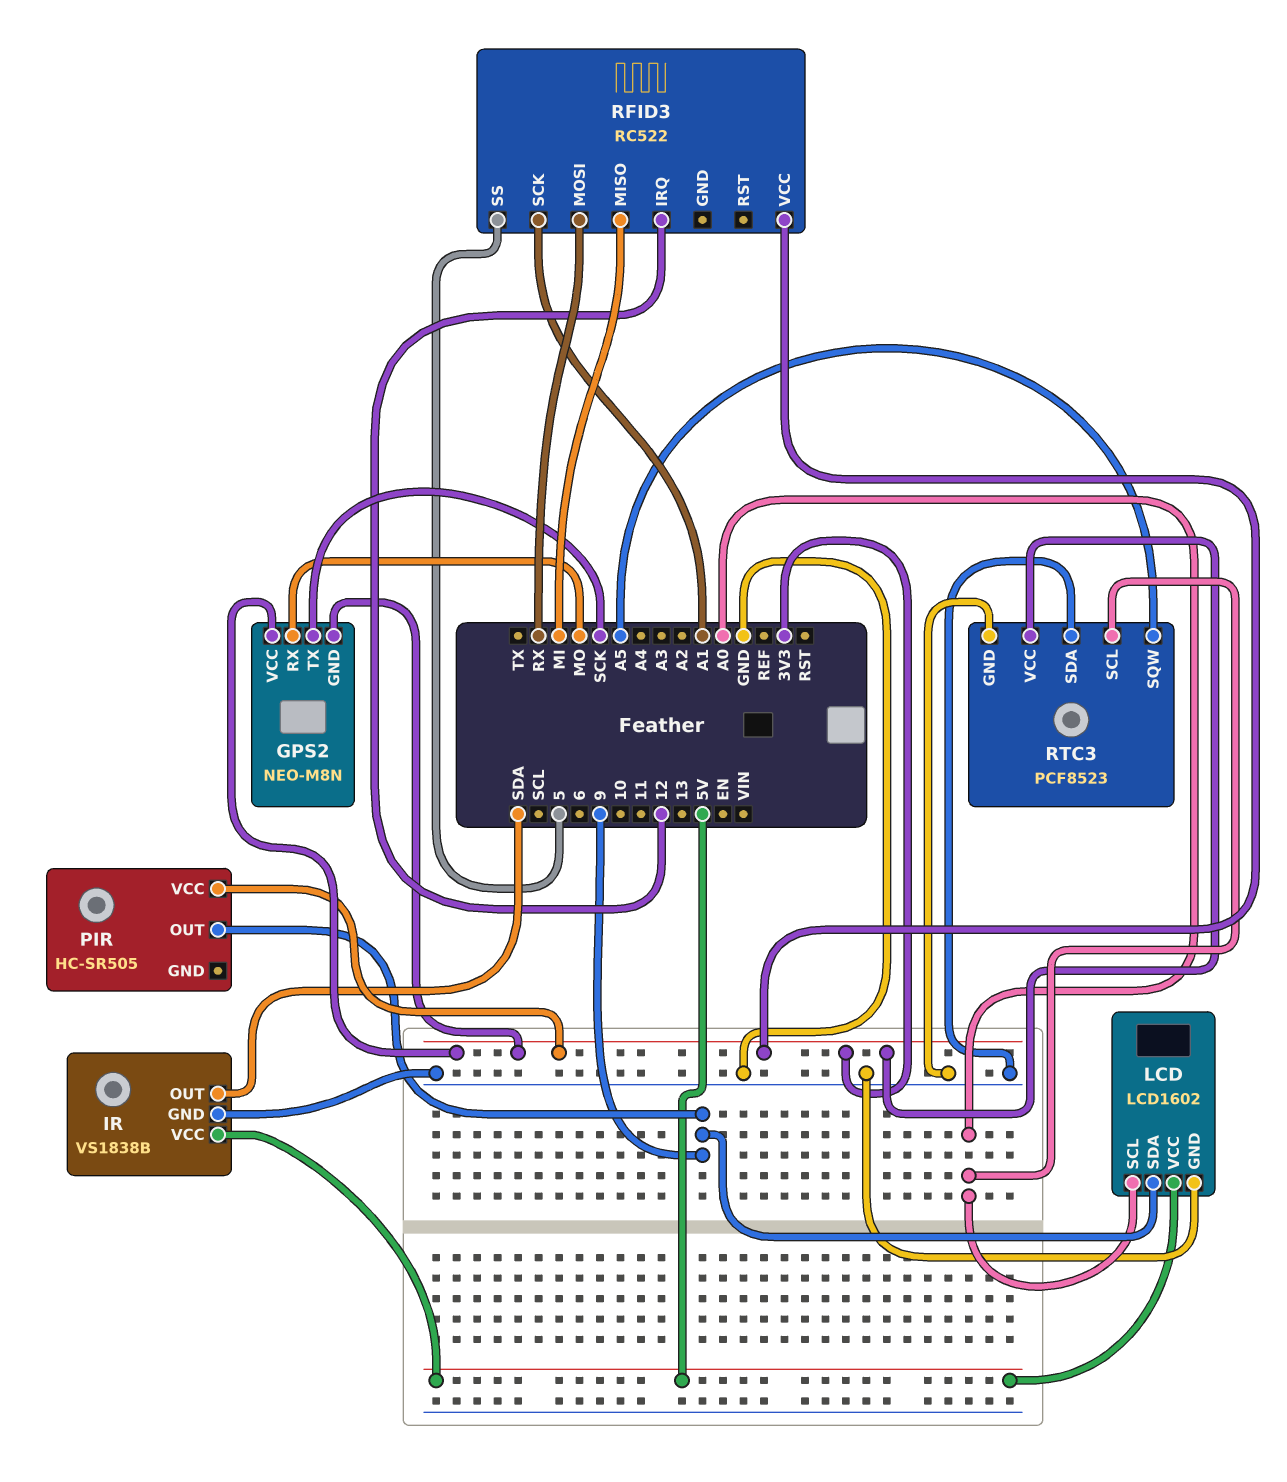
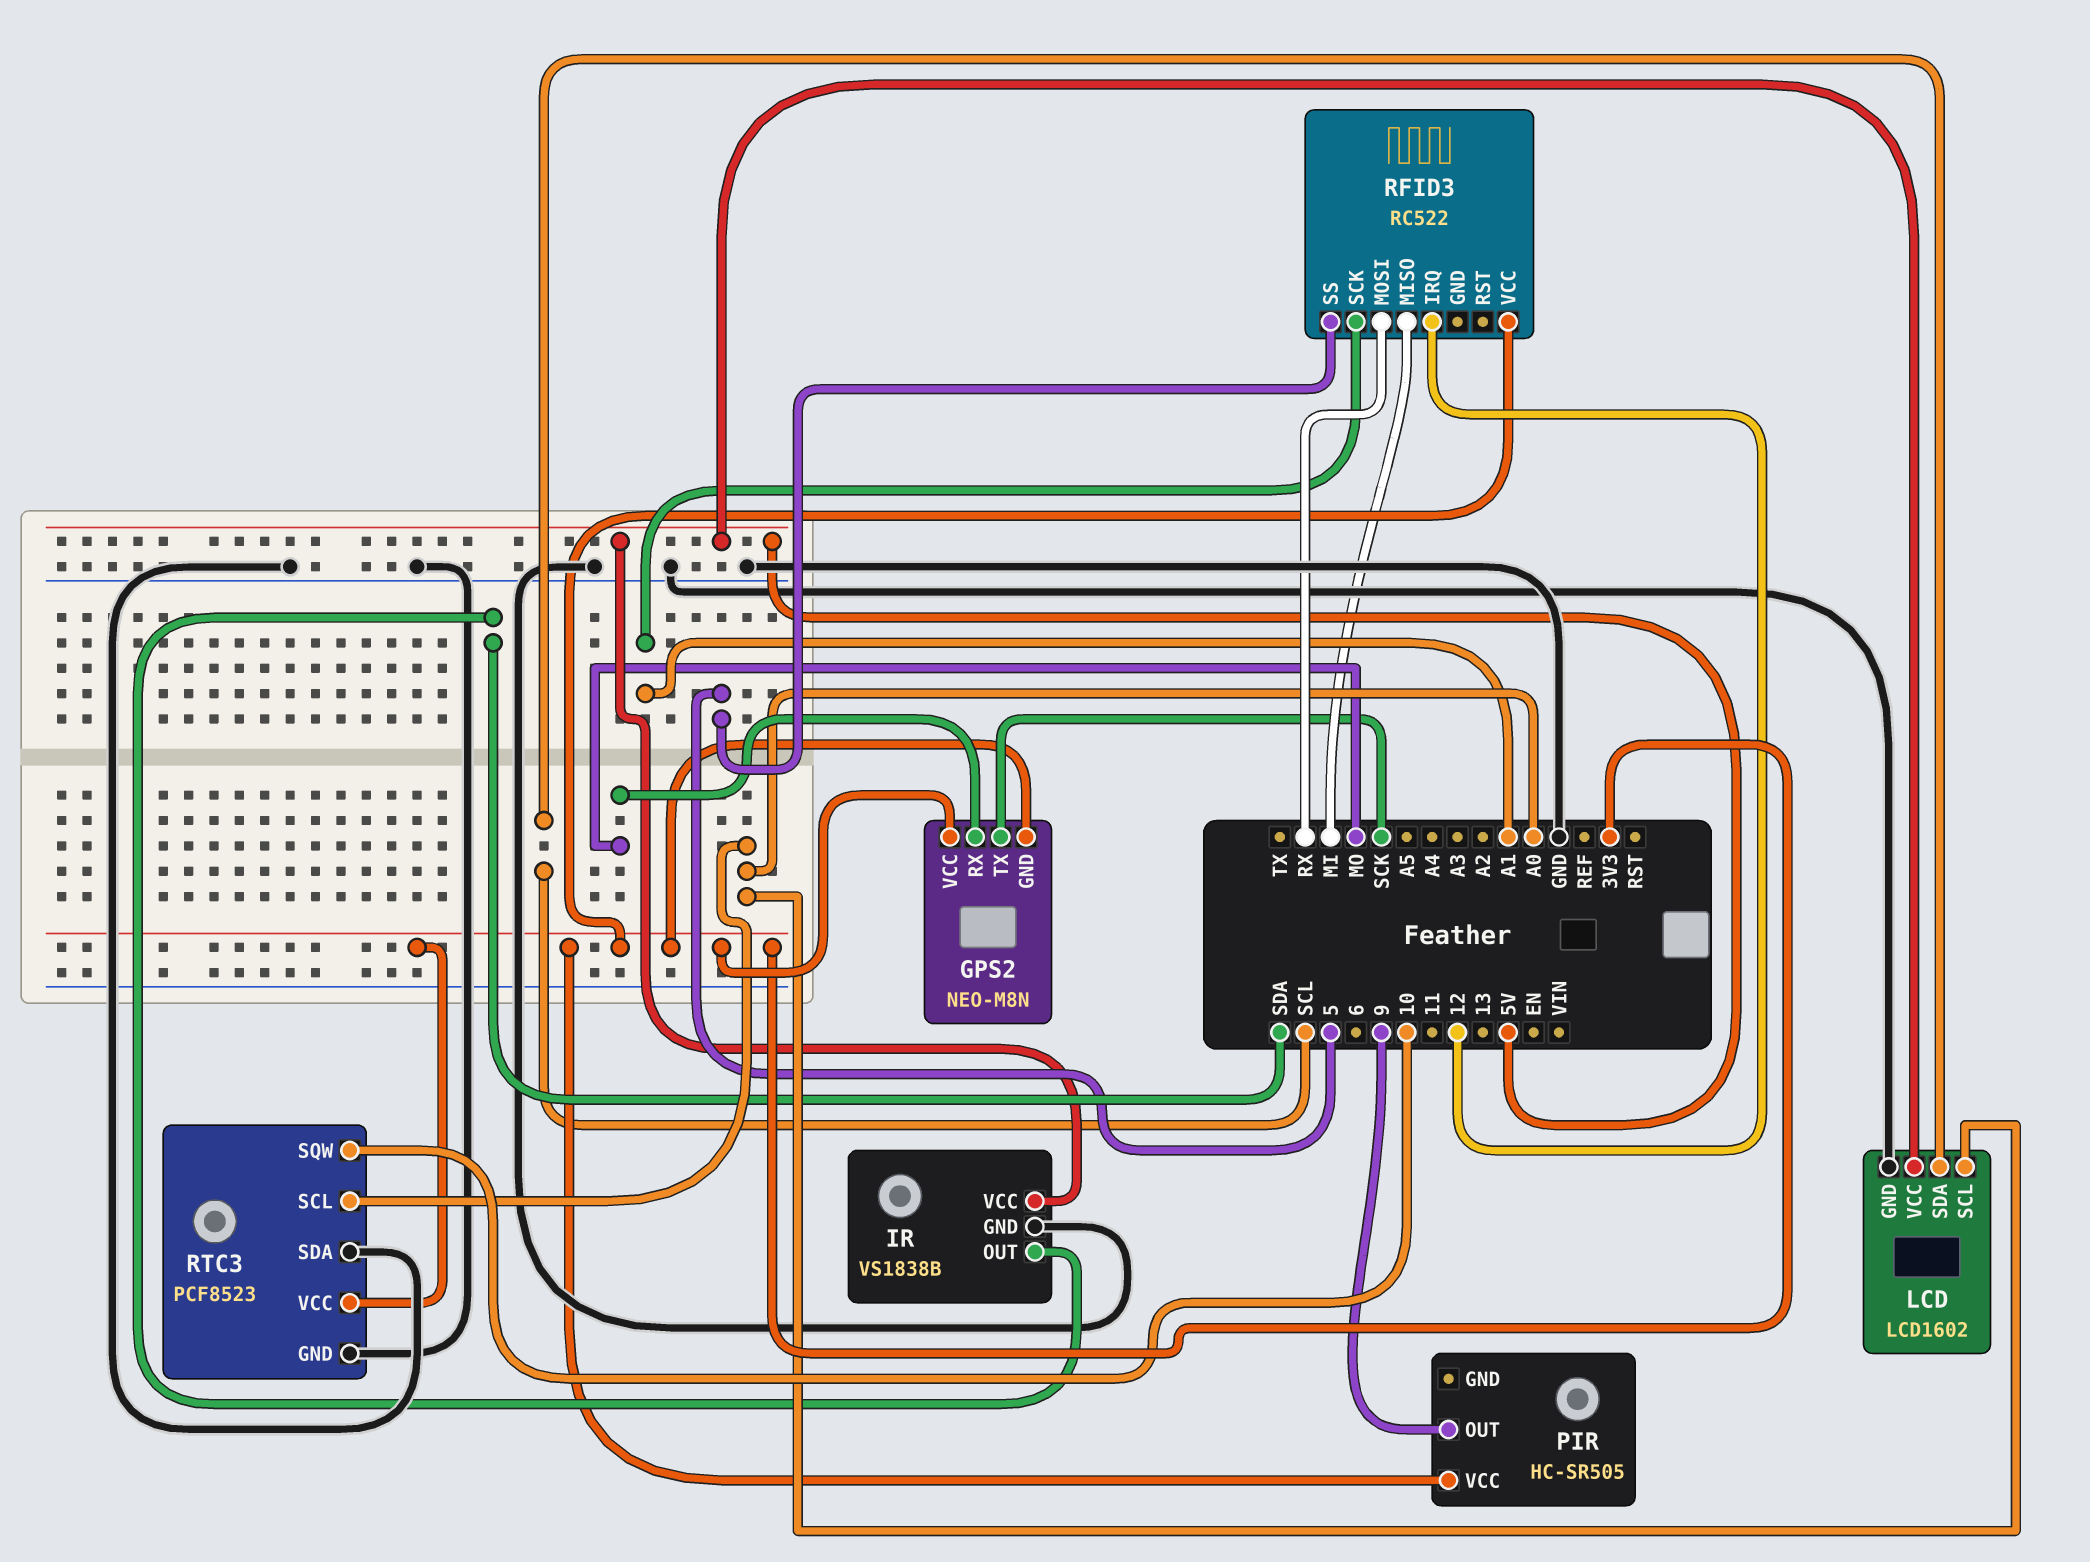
LCD pin SDA: 9 -> SCL
RTC3 pin SQW: A5 -> 10

